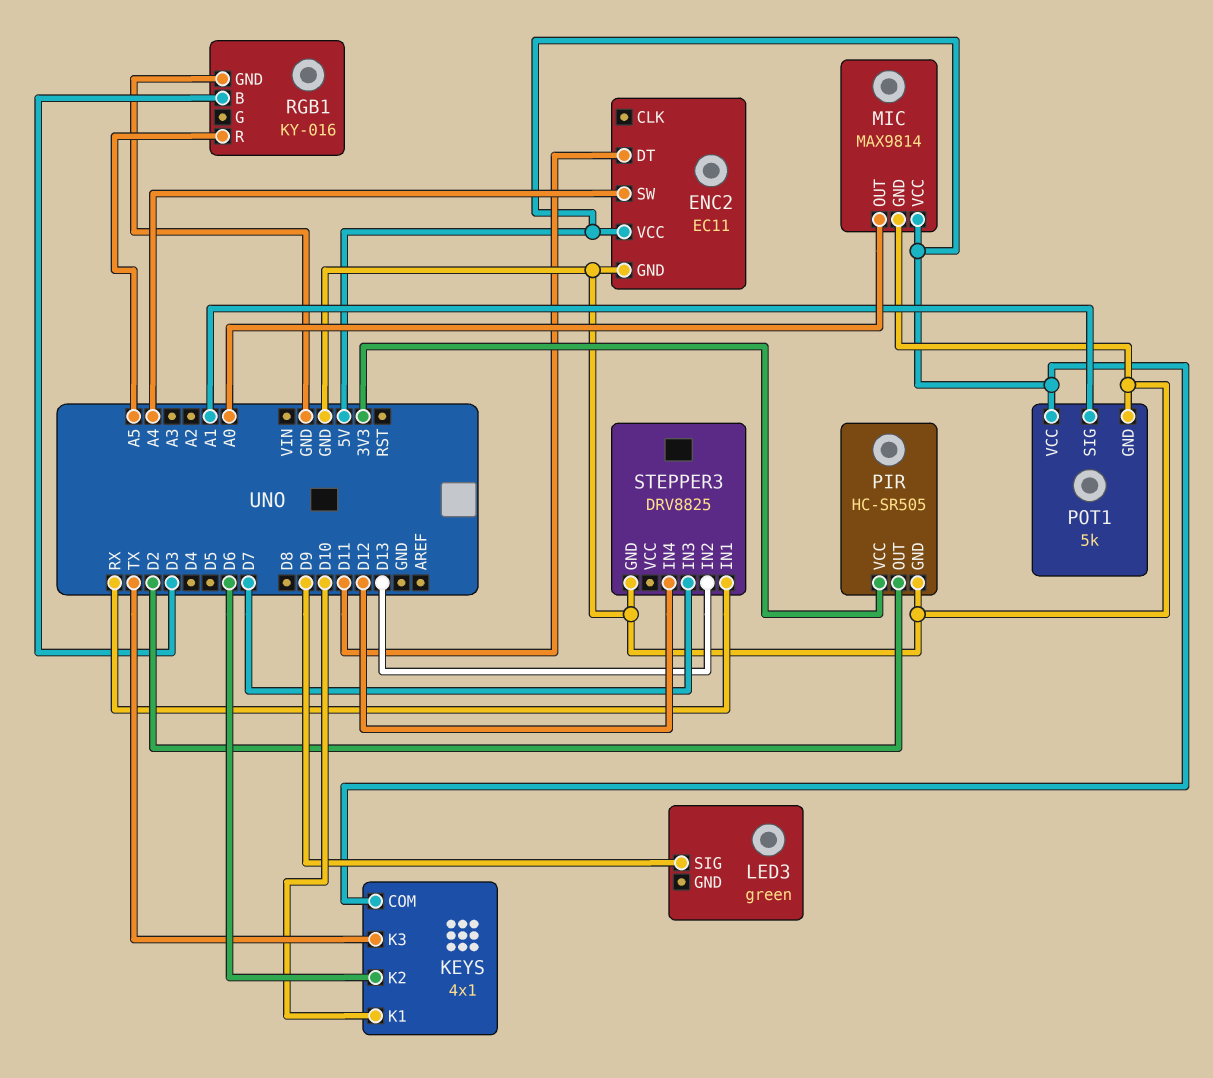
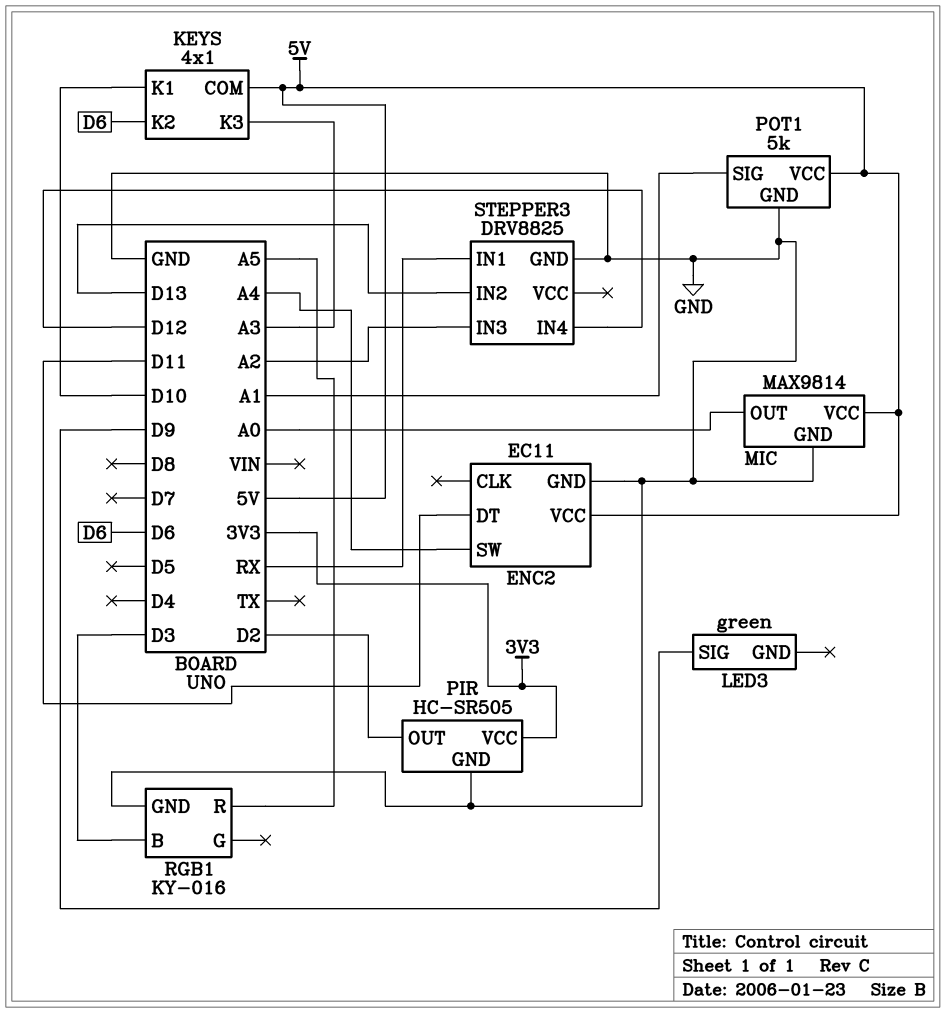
KEYS pin K3: TX -> A3
STEPPER3 pin IN3: D7 -> A2

